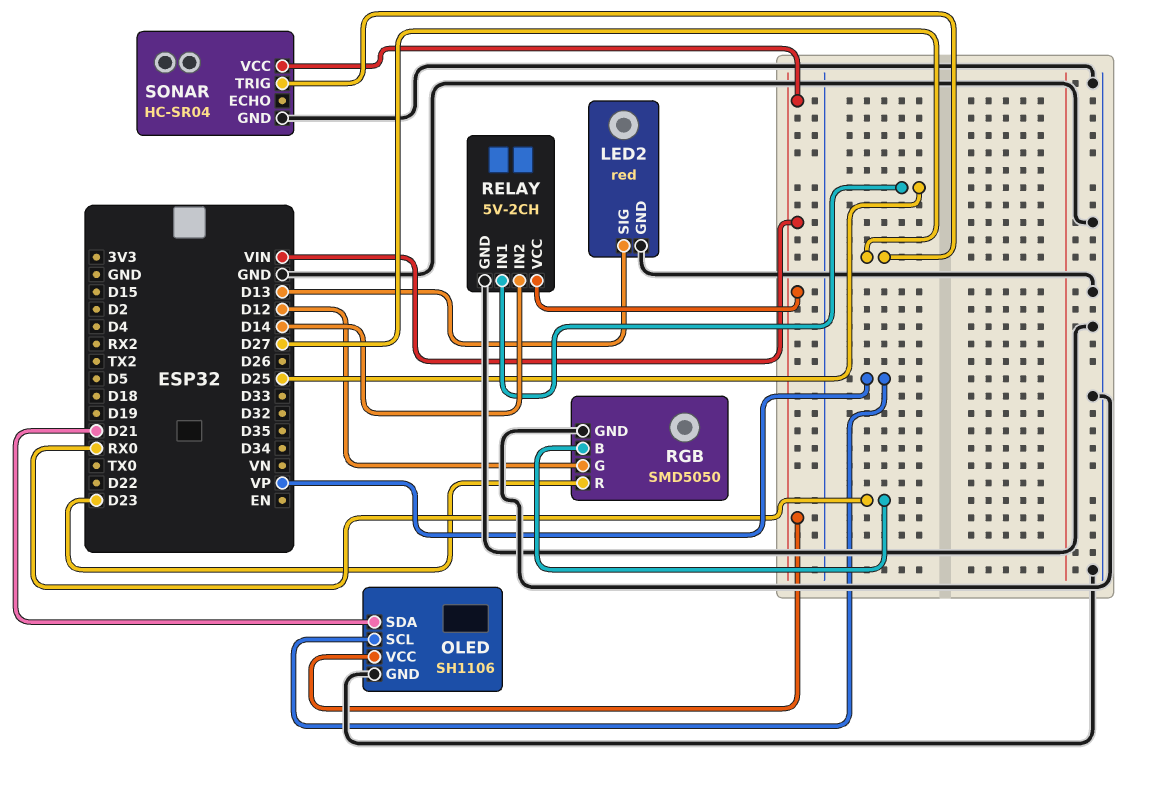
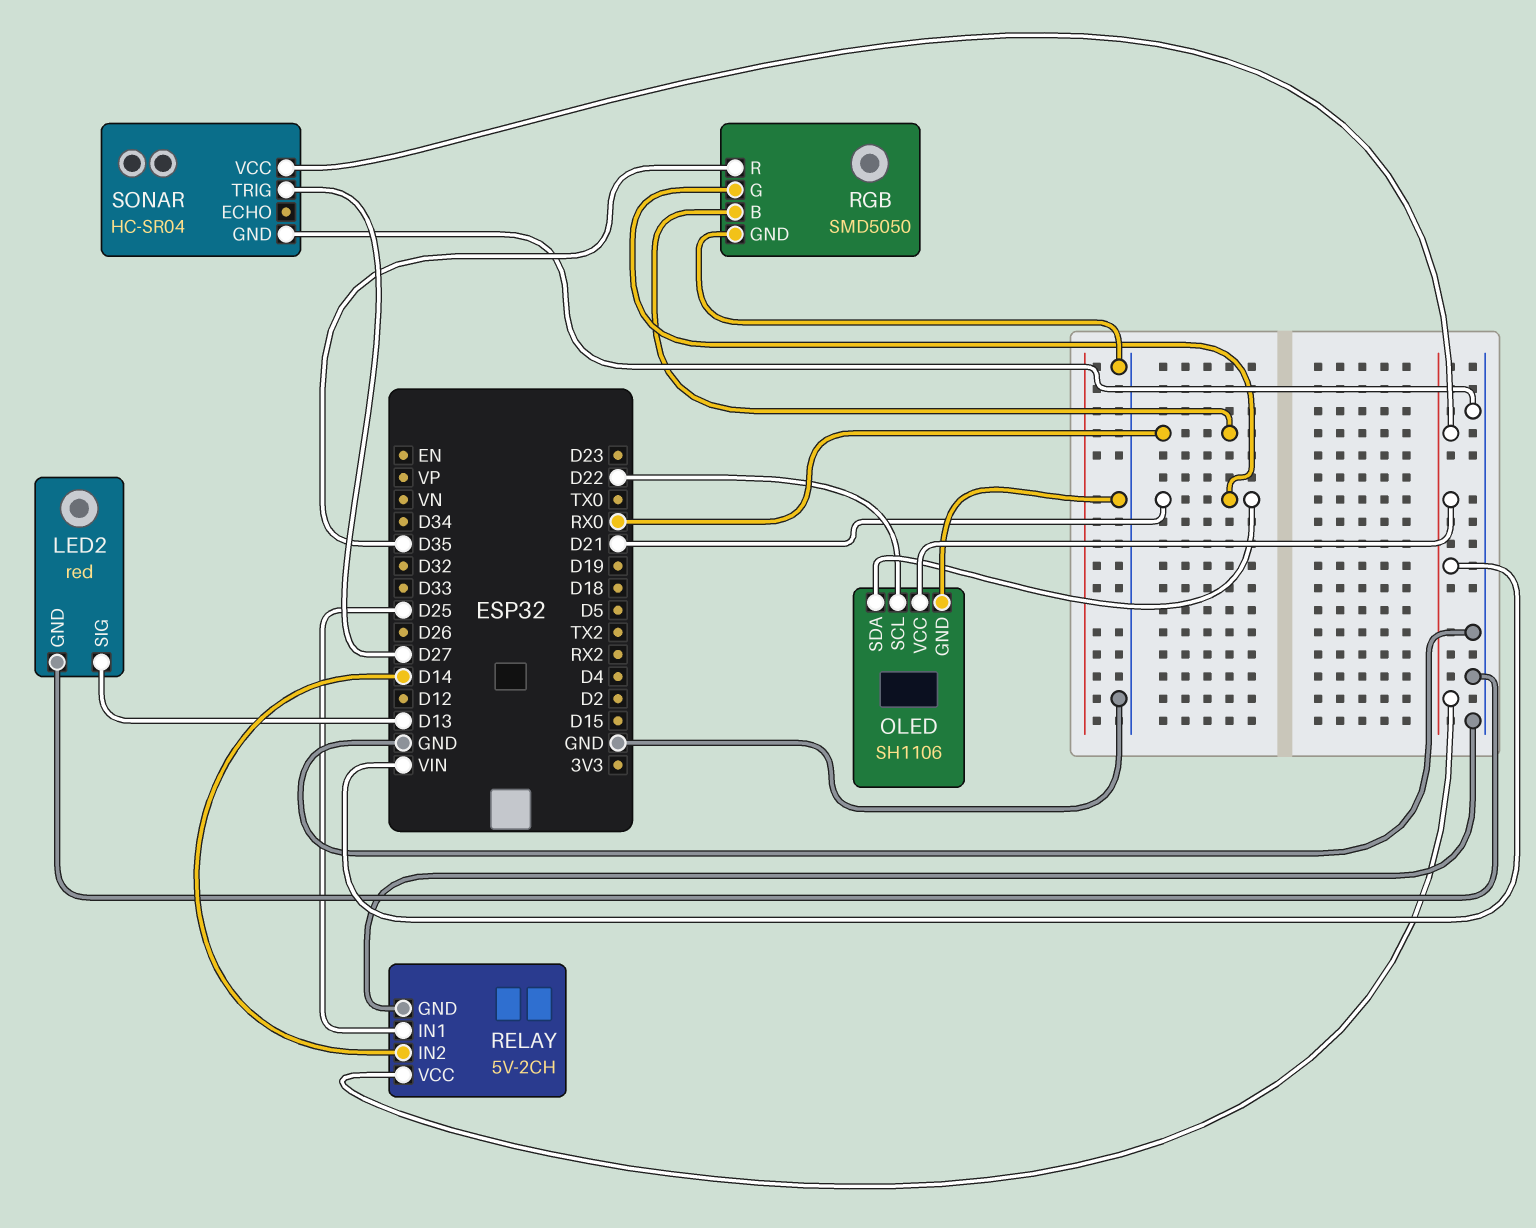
OLED pin SCL: VP -> D22
RGB pin G: D12 -> D21
RGB pin R: D23 -> D35

